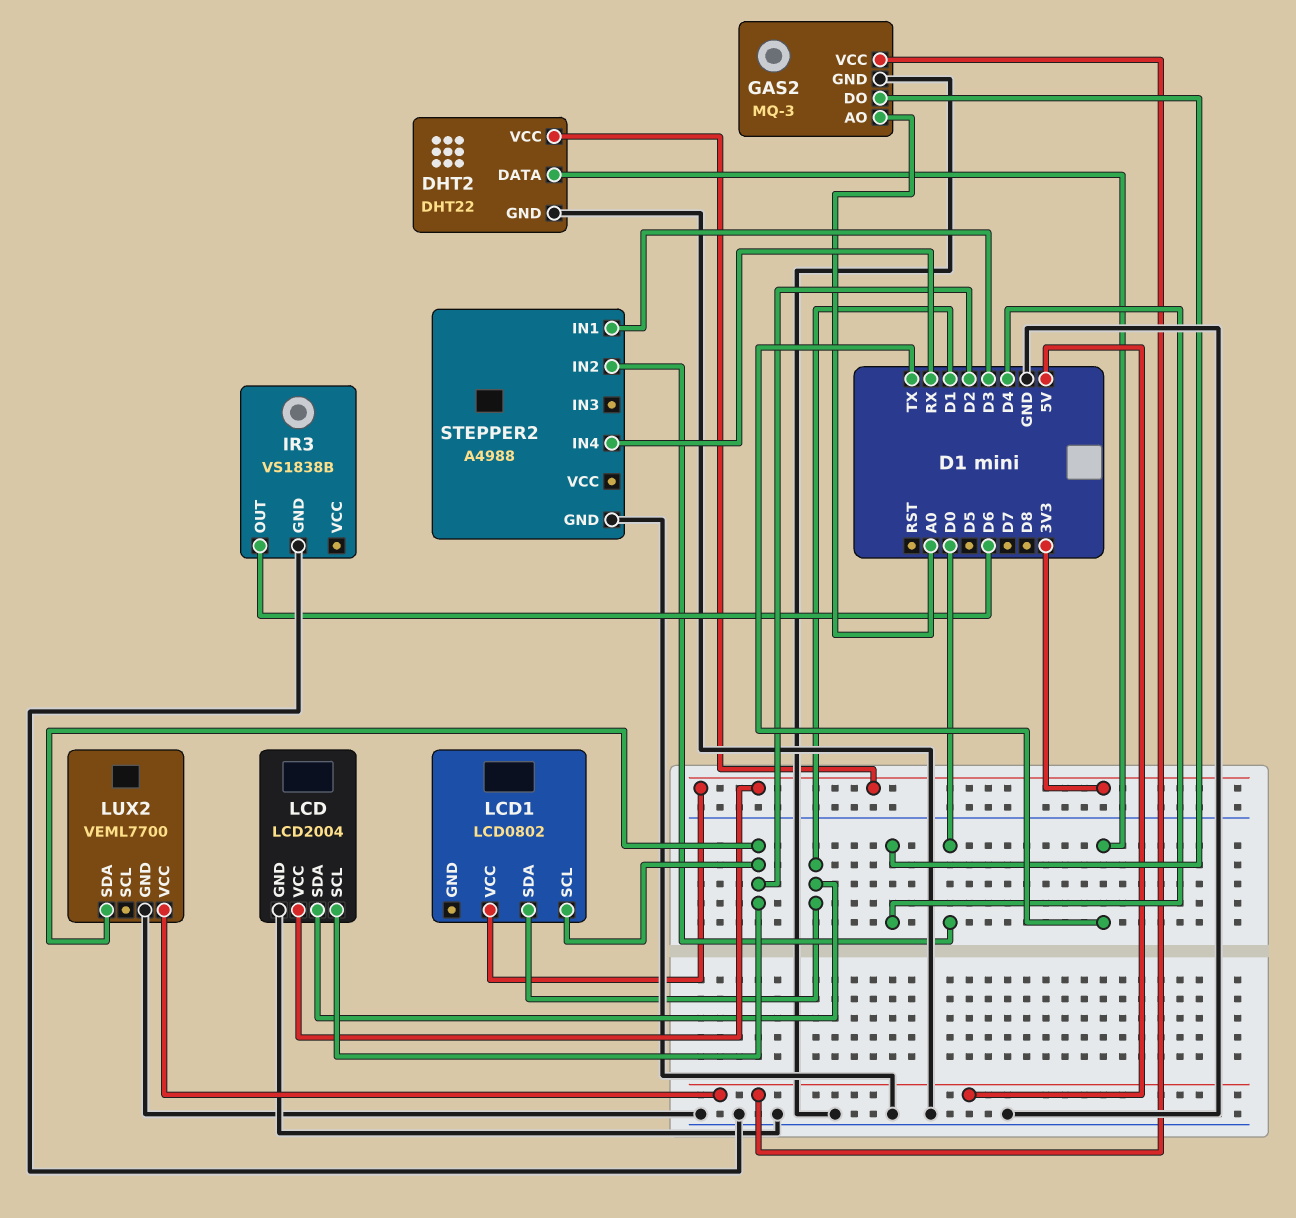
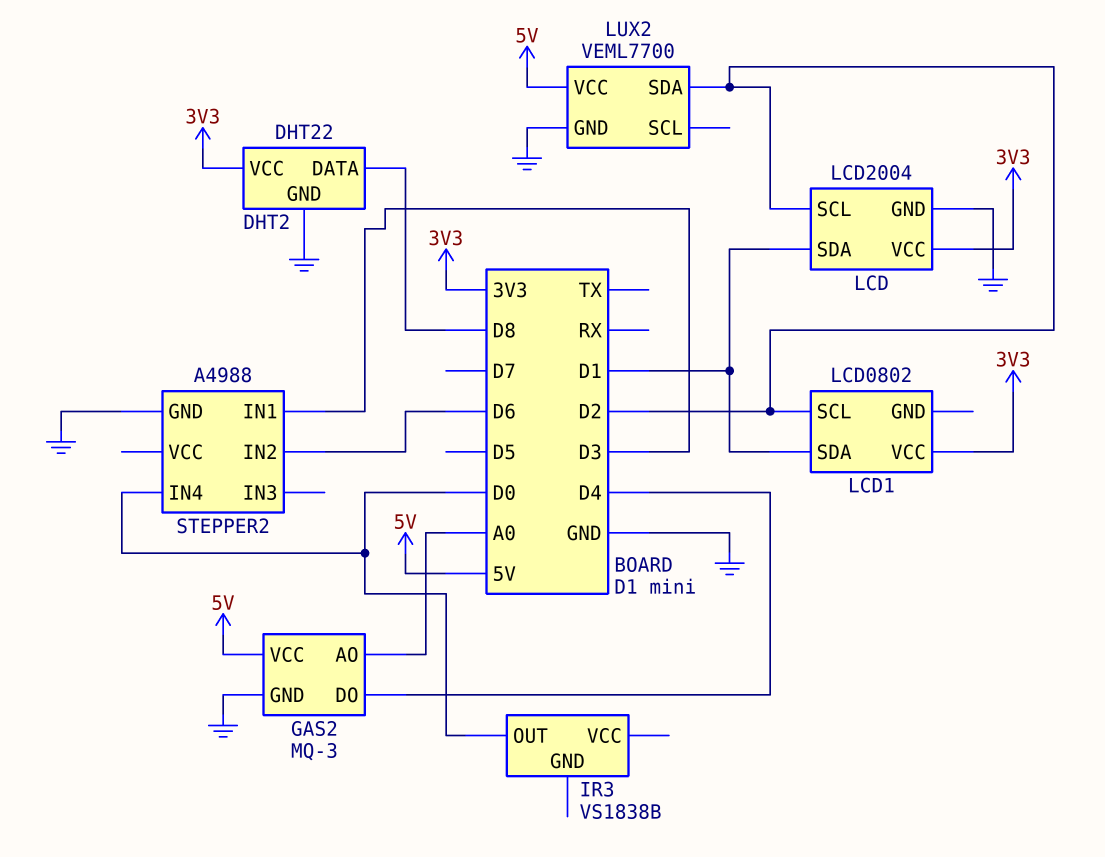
DHT2 pin DATA: TX -> D8
IR3 pin GND: GND -> none
IR3 pin OUT: D6 -> D0
STEPPER2 pin IN2: D0 -> D6
STEPPER2 pin IN4: RX -> D0

